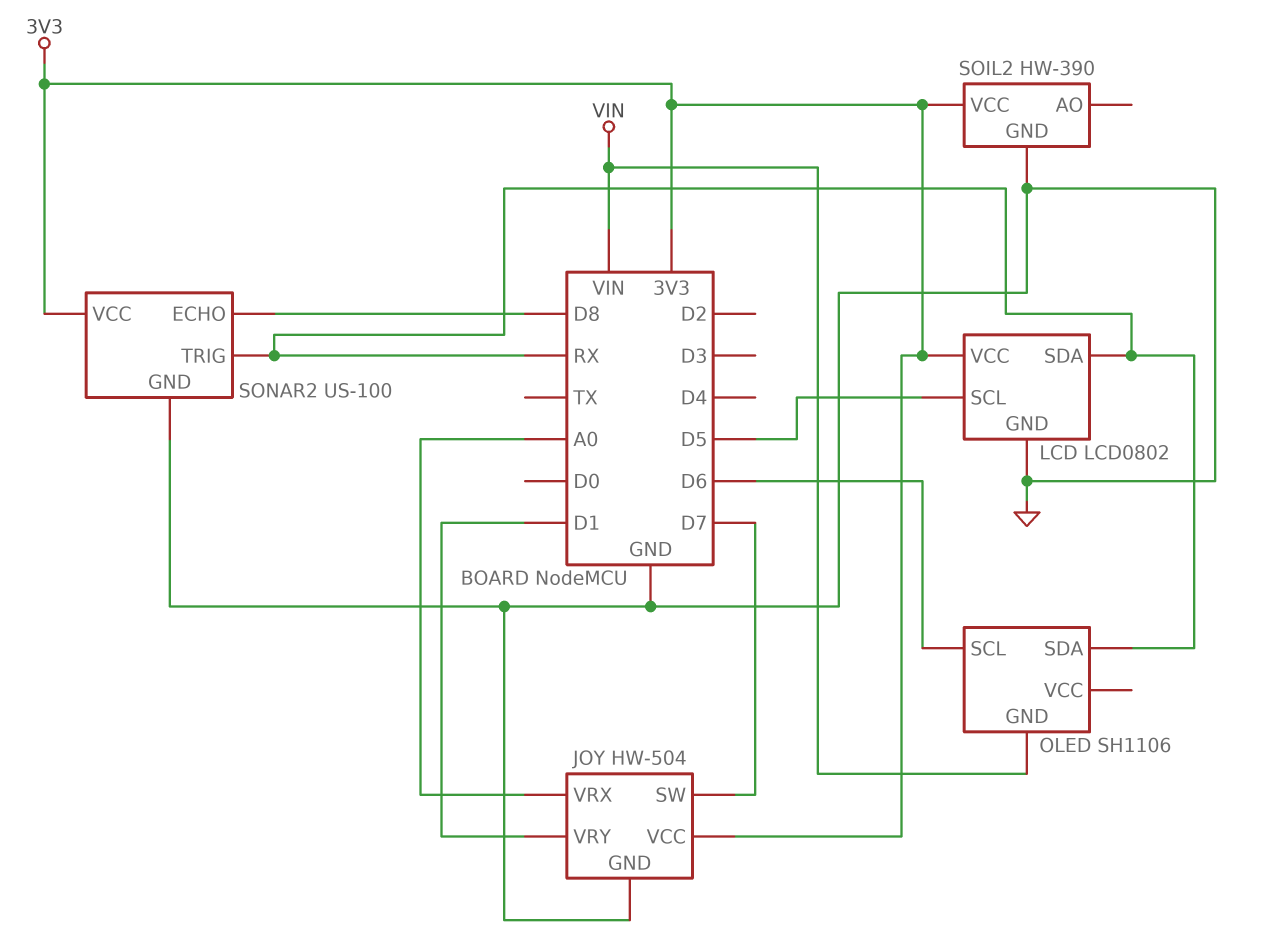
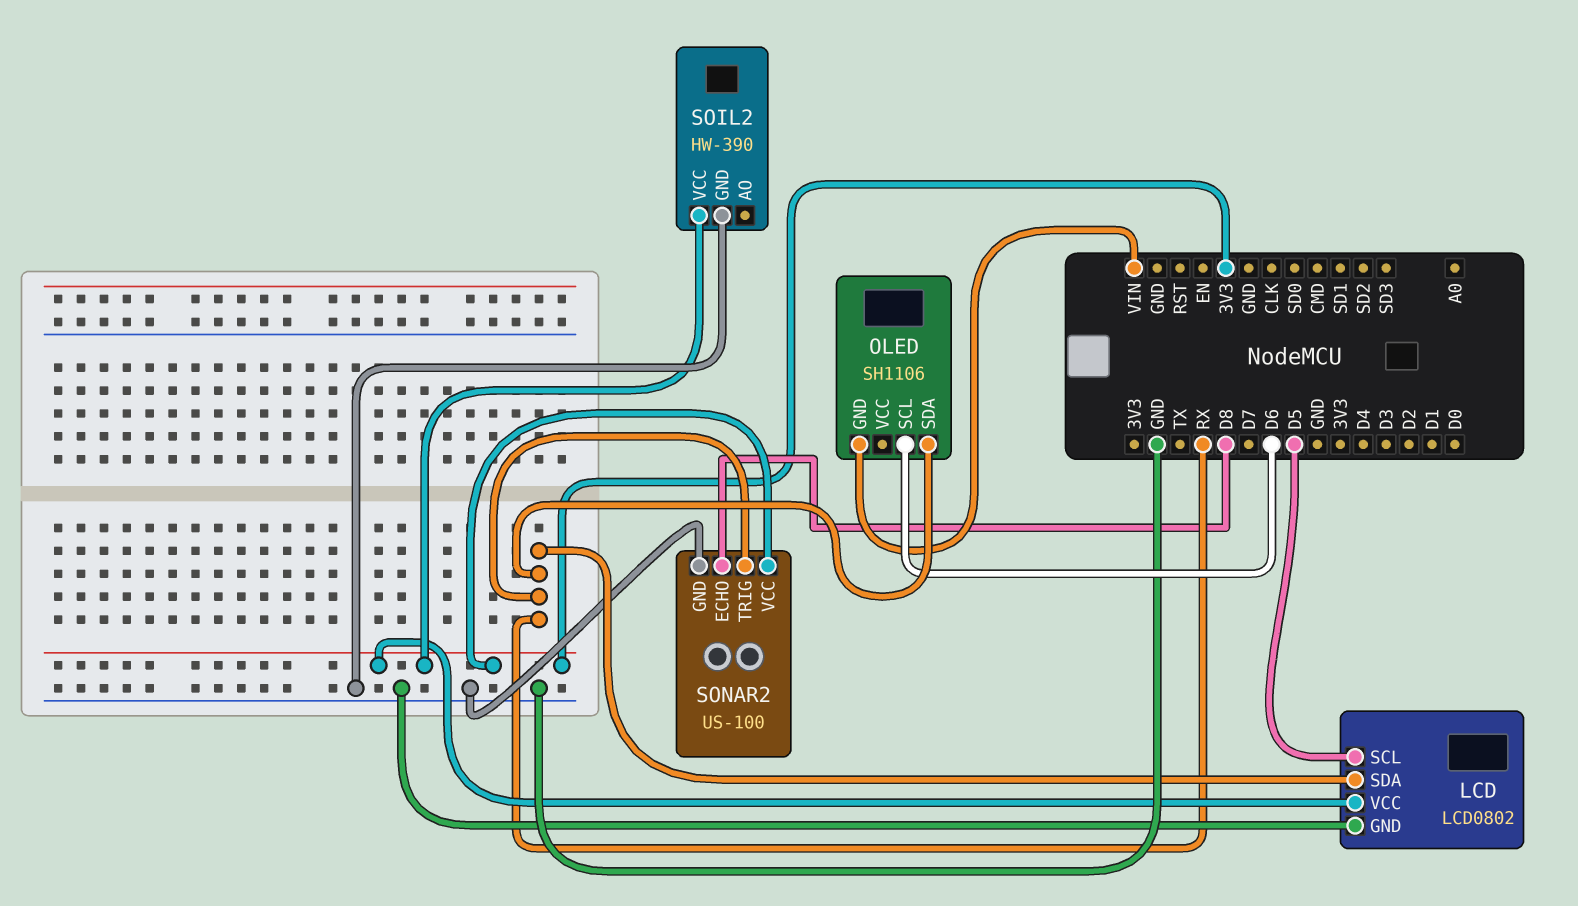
JOY: HW-504 -> none
JOY pin GND: GND -> none
JOY pin SW: D7 -> none
JOY pin VCC: 3V3 -> none
JOY pin VRX: A0 -> none
JOY pin VRY: D1 -> none

